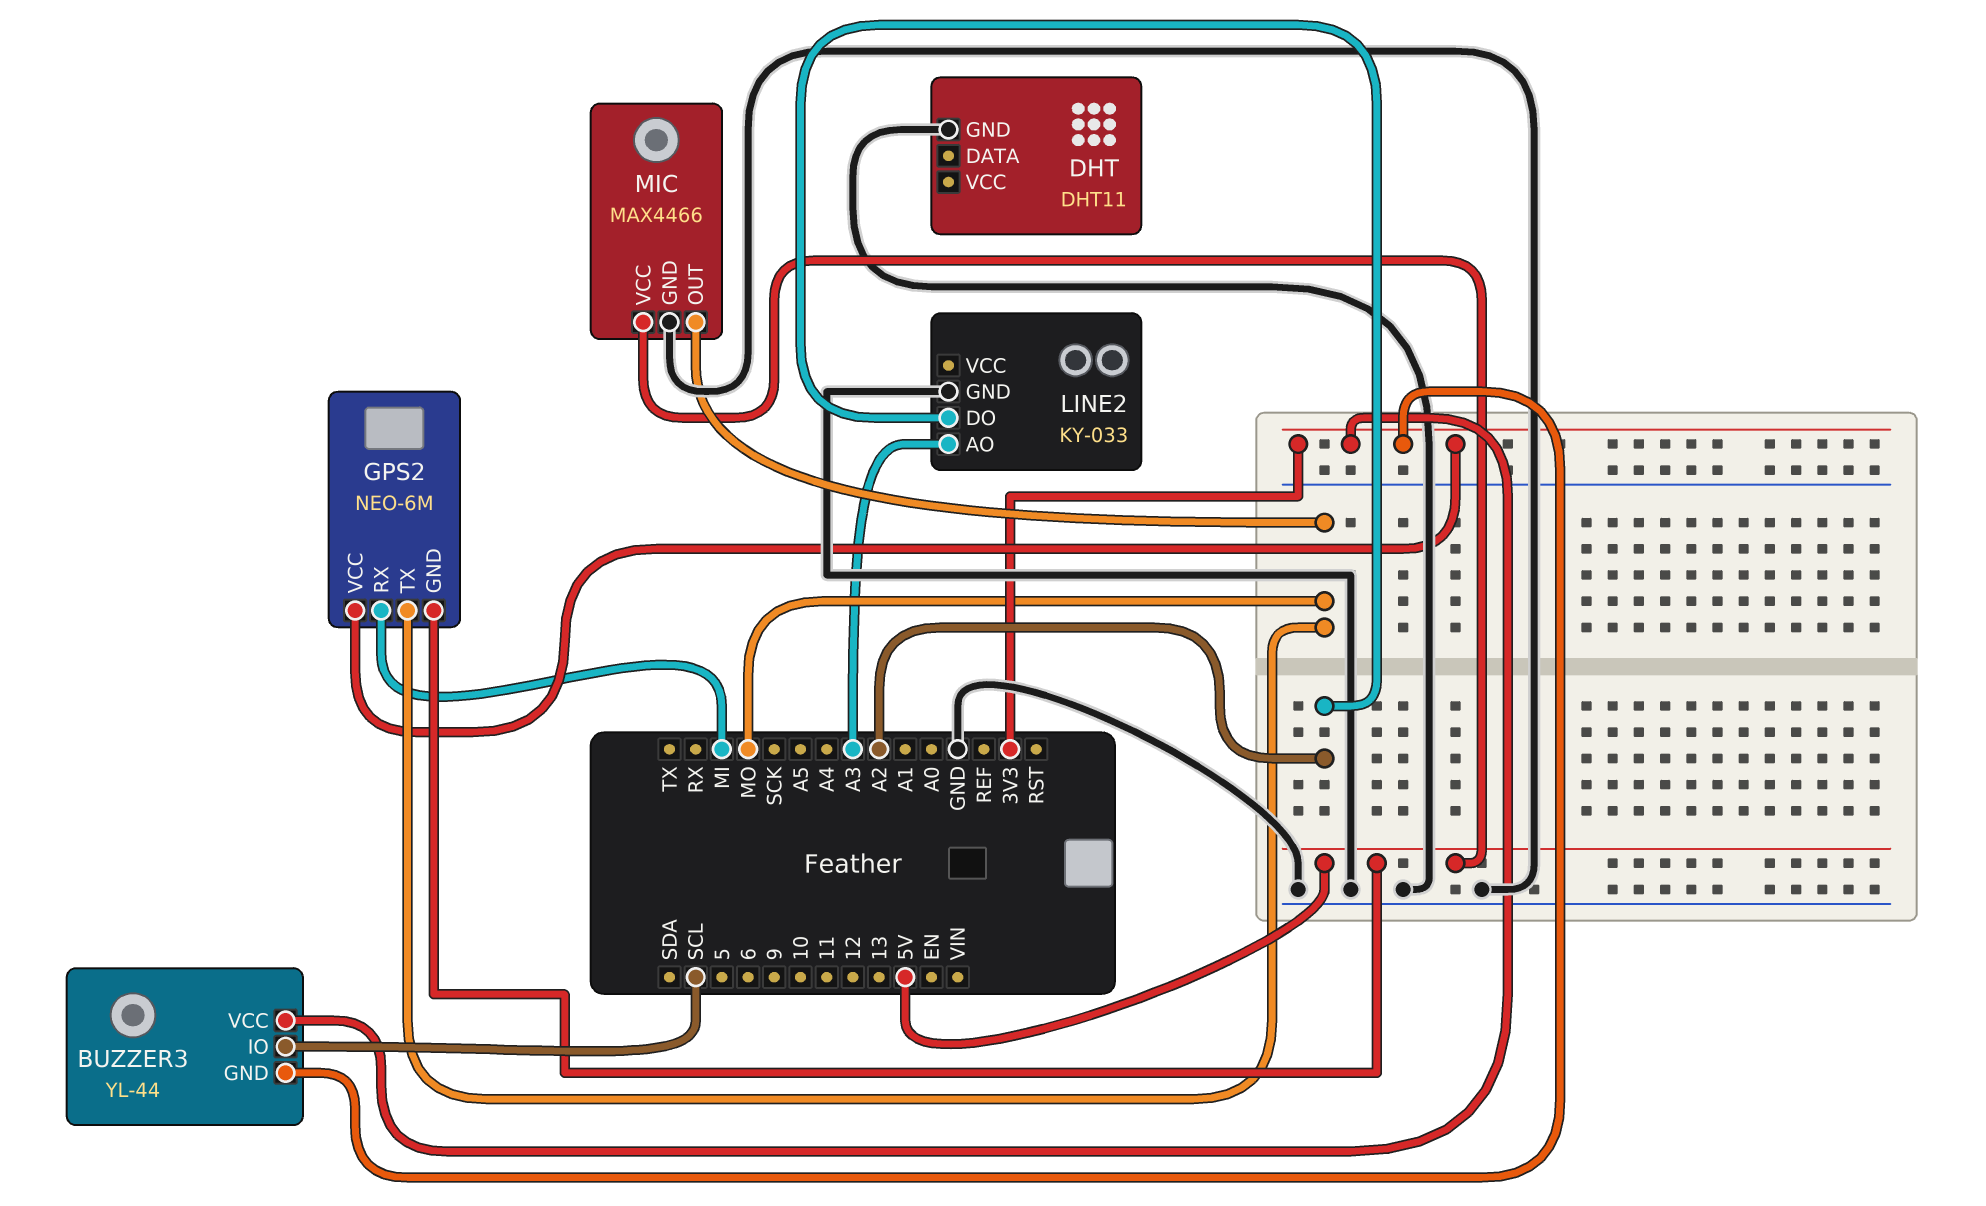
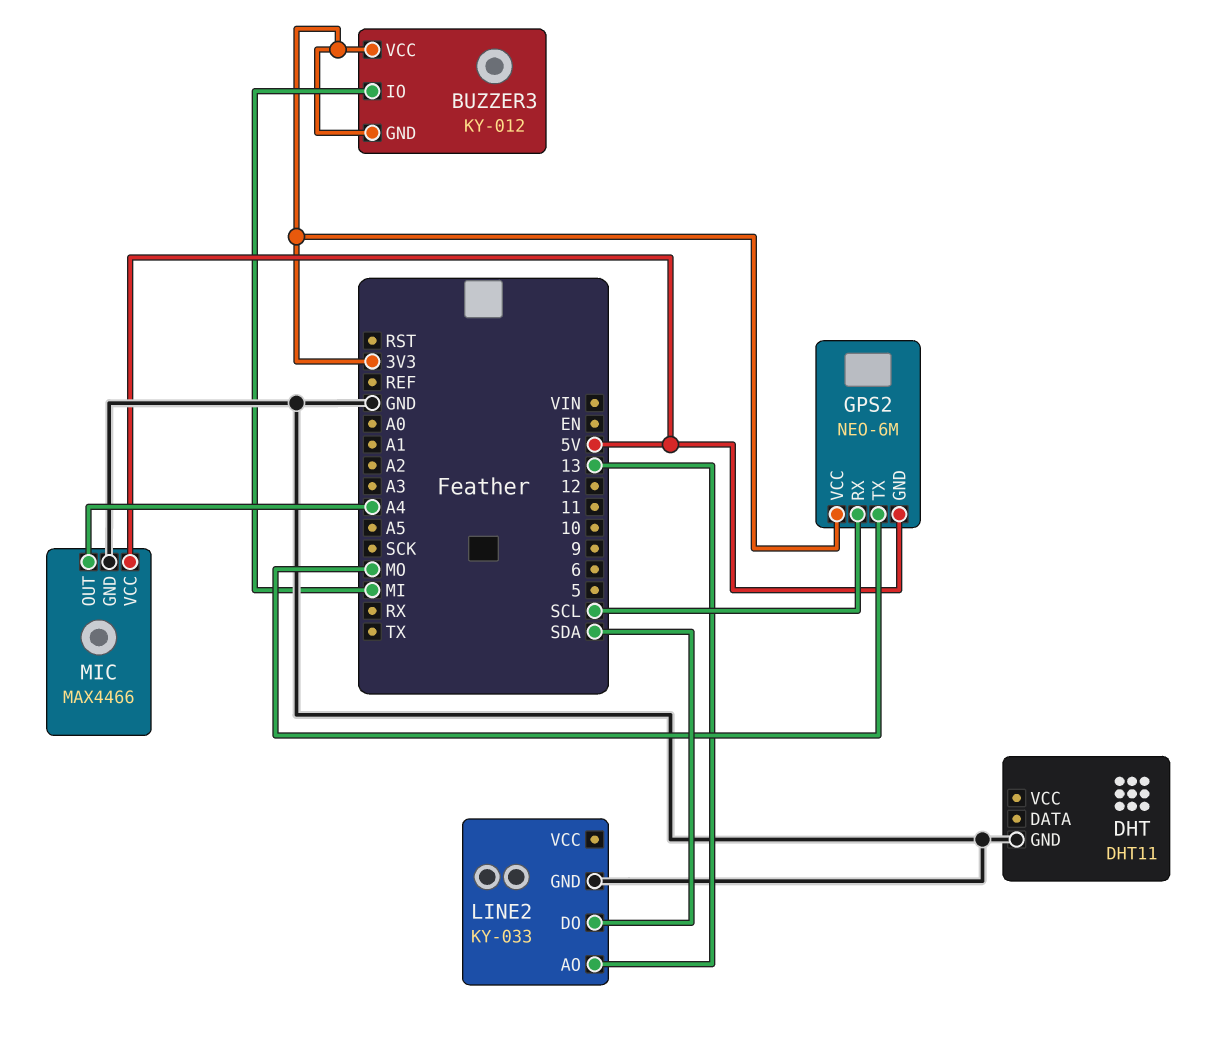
BUZZER3: YL-44 -> KY-012
BUZZER3 pin IO: SCL -> MI
GPS2 pin RX: MI -> SCL
LINE2 pin AO: A3 -> 13
LINE2 pin DO: A2 -> SDA
MIC pin OUT: MO -> A4

